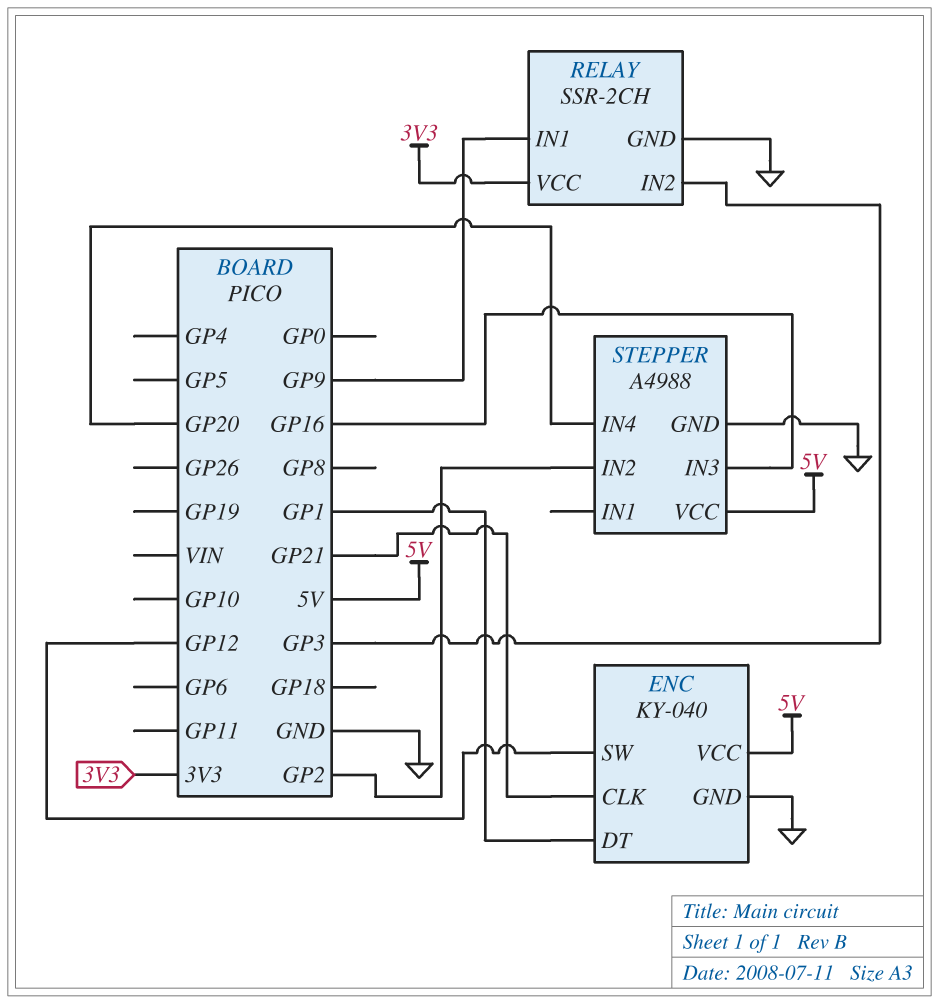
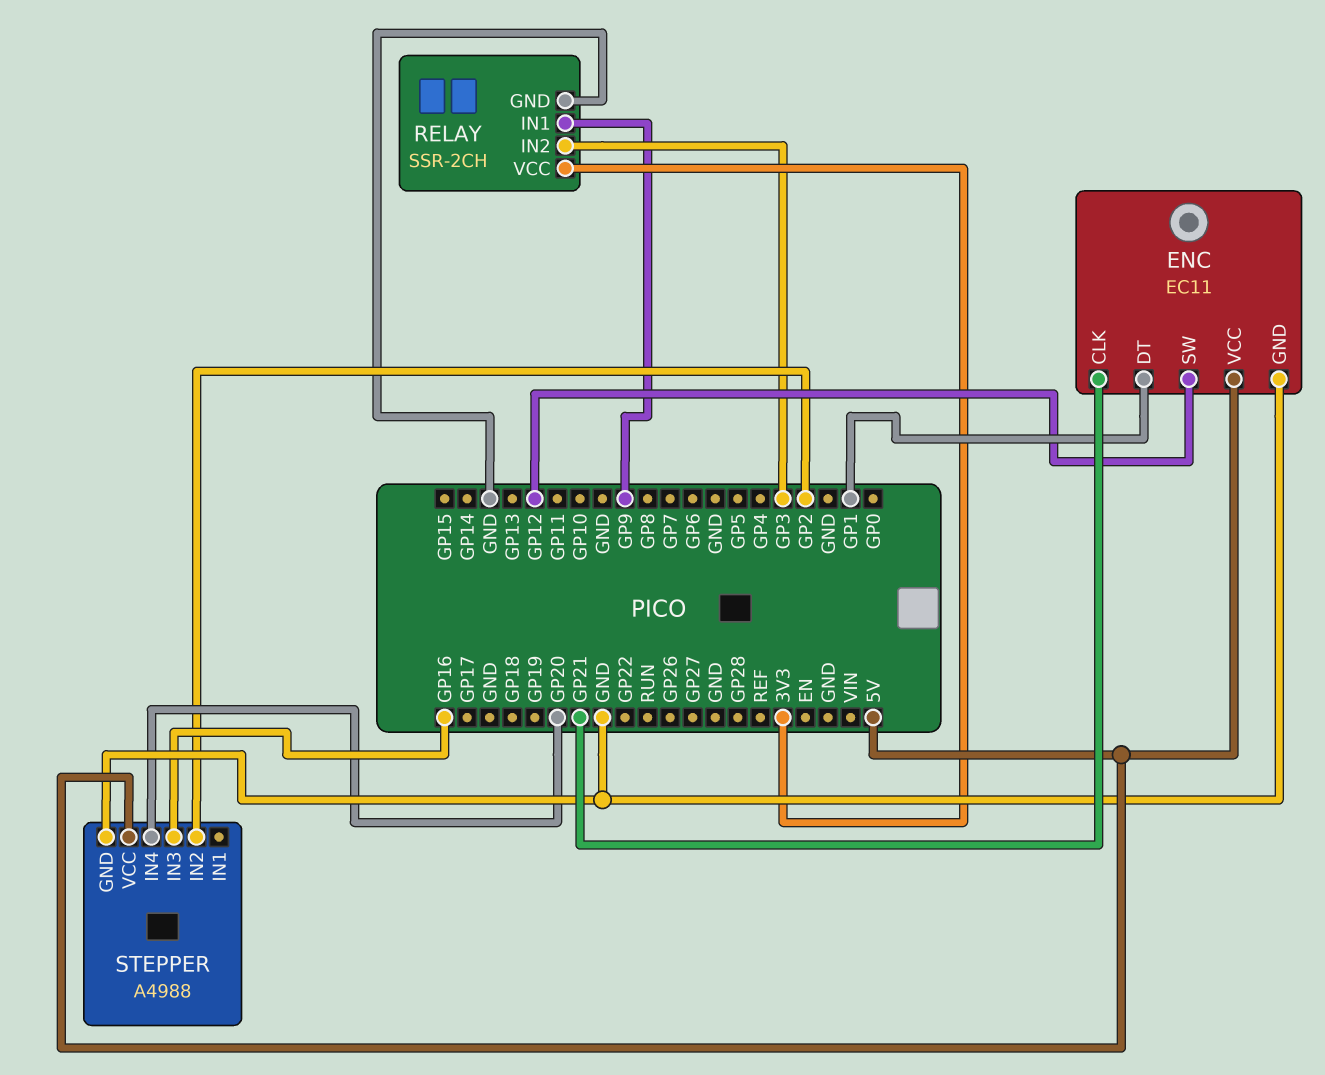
ENC: KY-040 -> EC11

